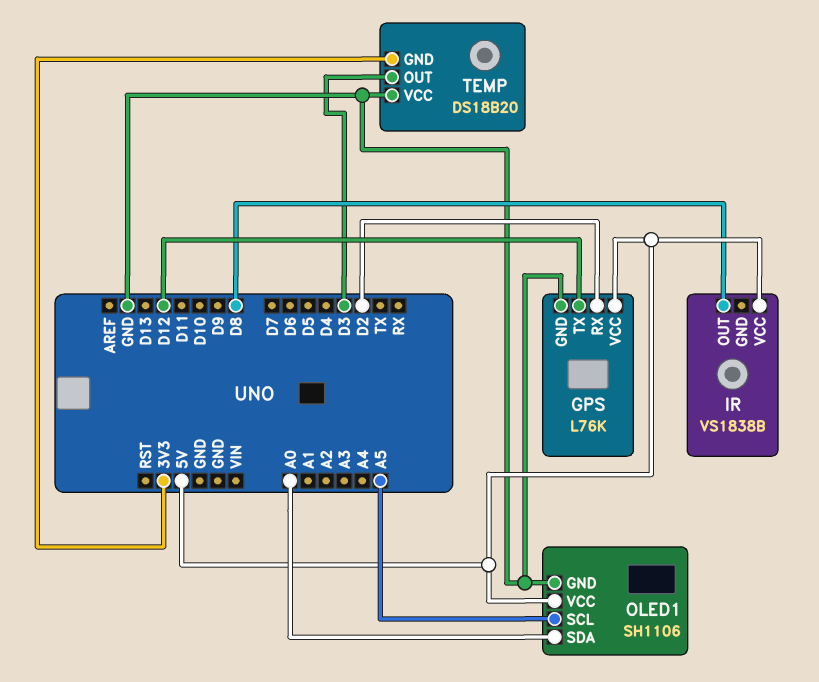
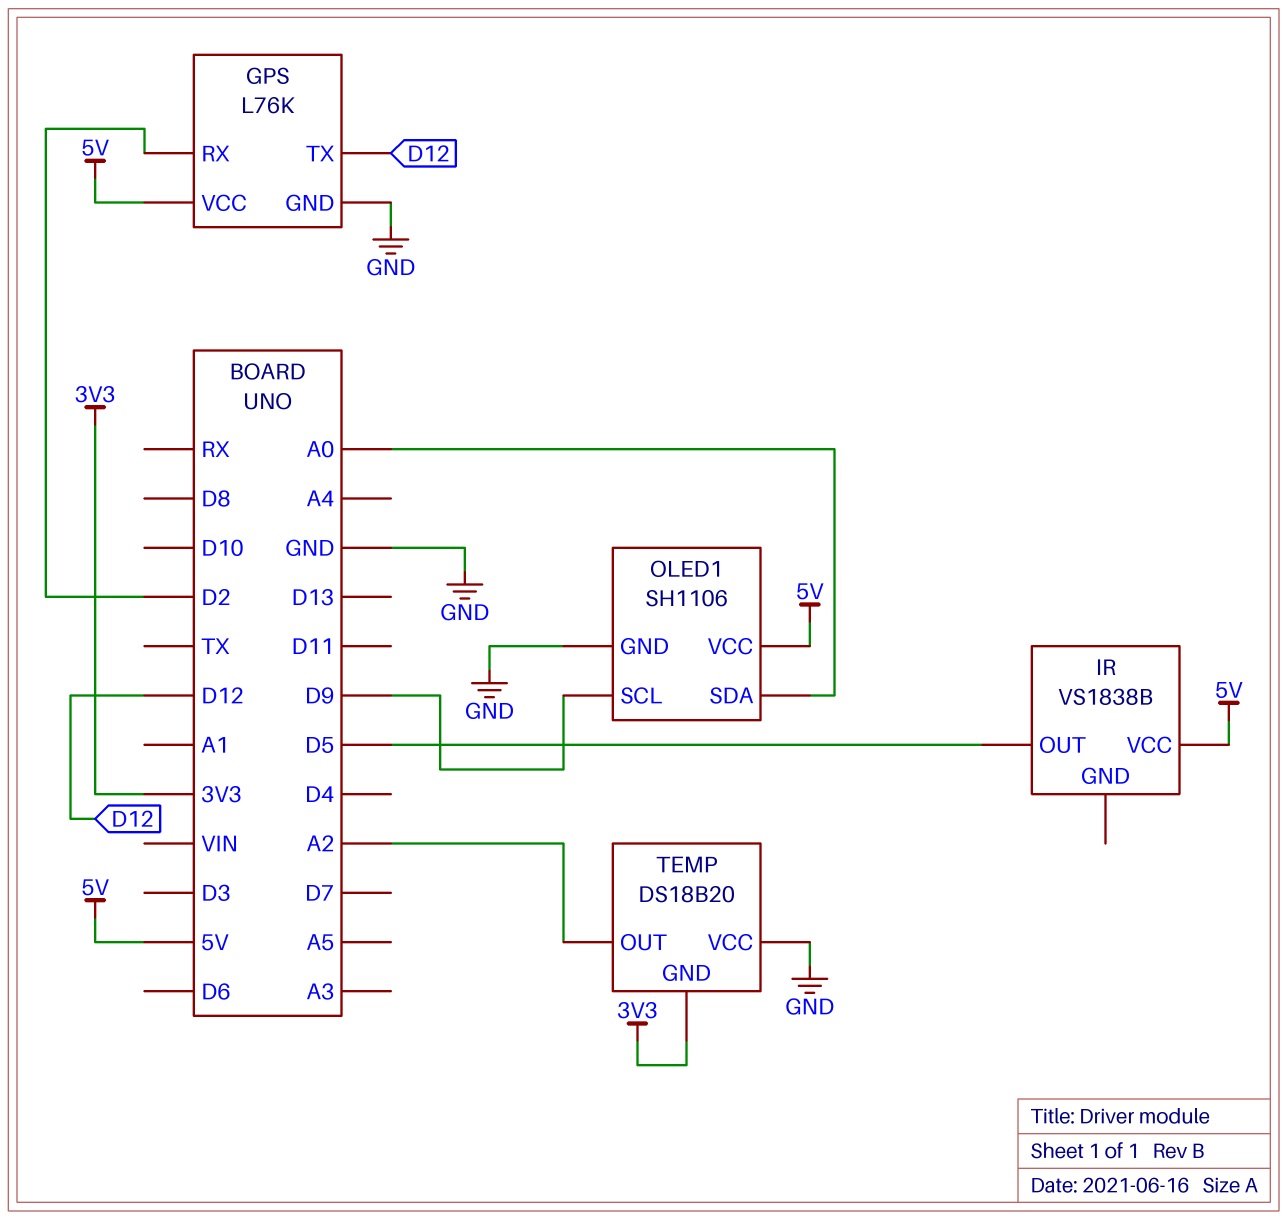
IR pin OUT: D8 -> D5
OLED1 pin SCL: A5 -> D9
TEMP pin OUT: D3 -> A2

